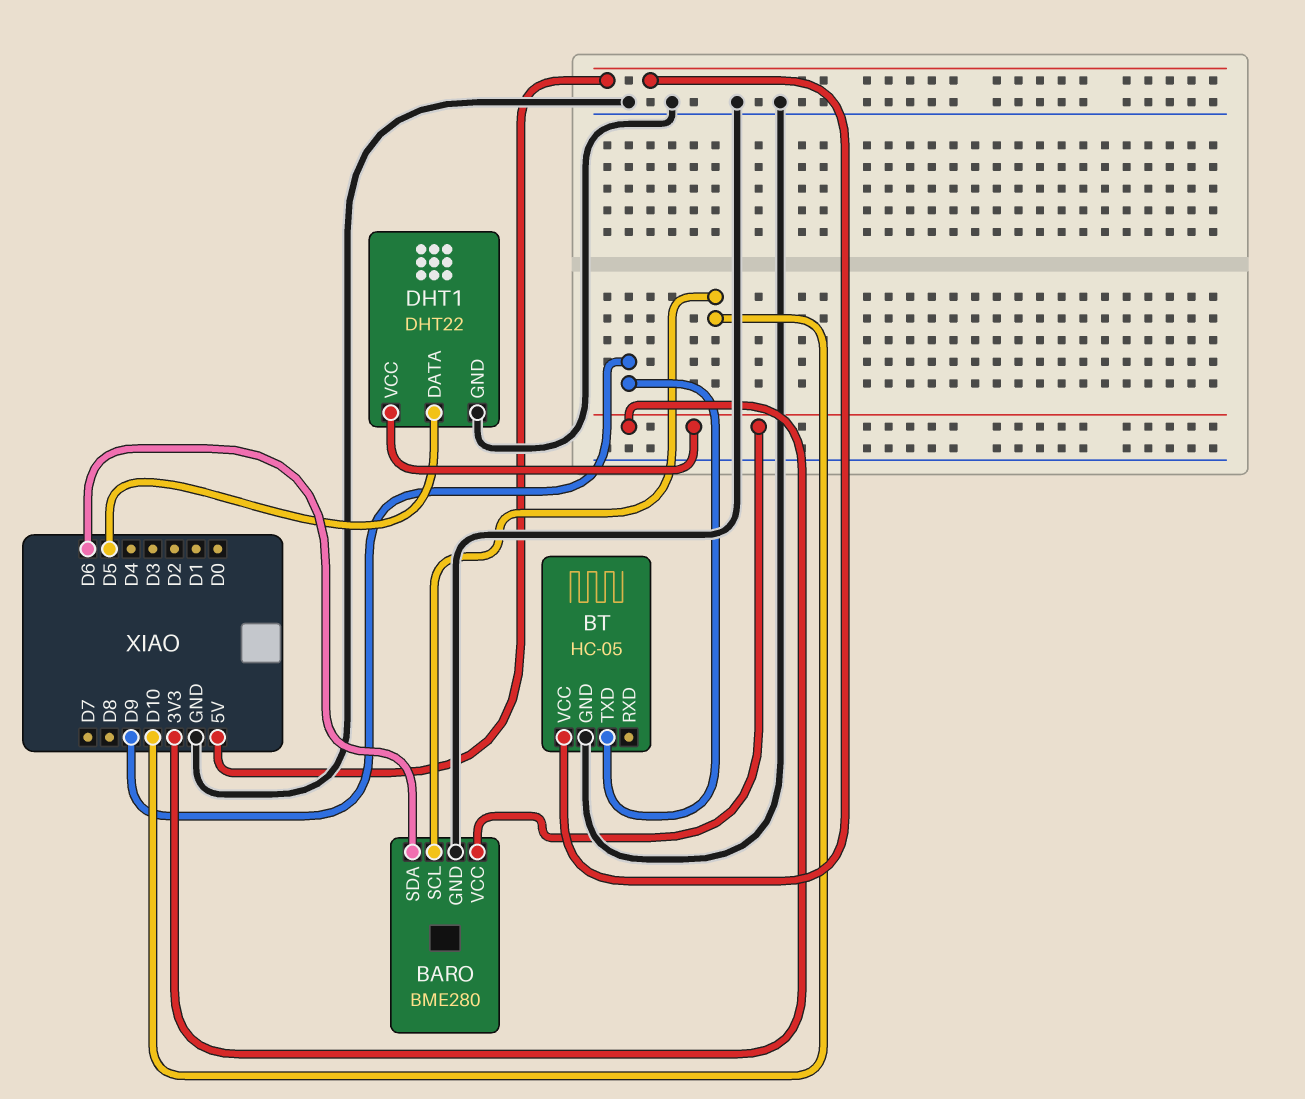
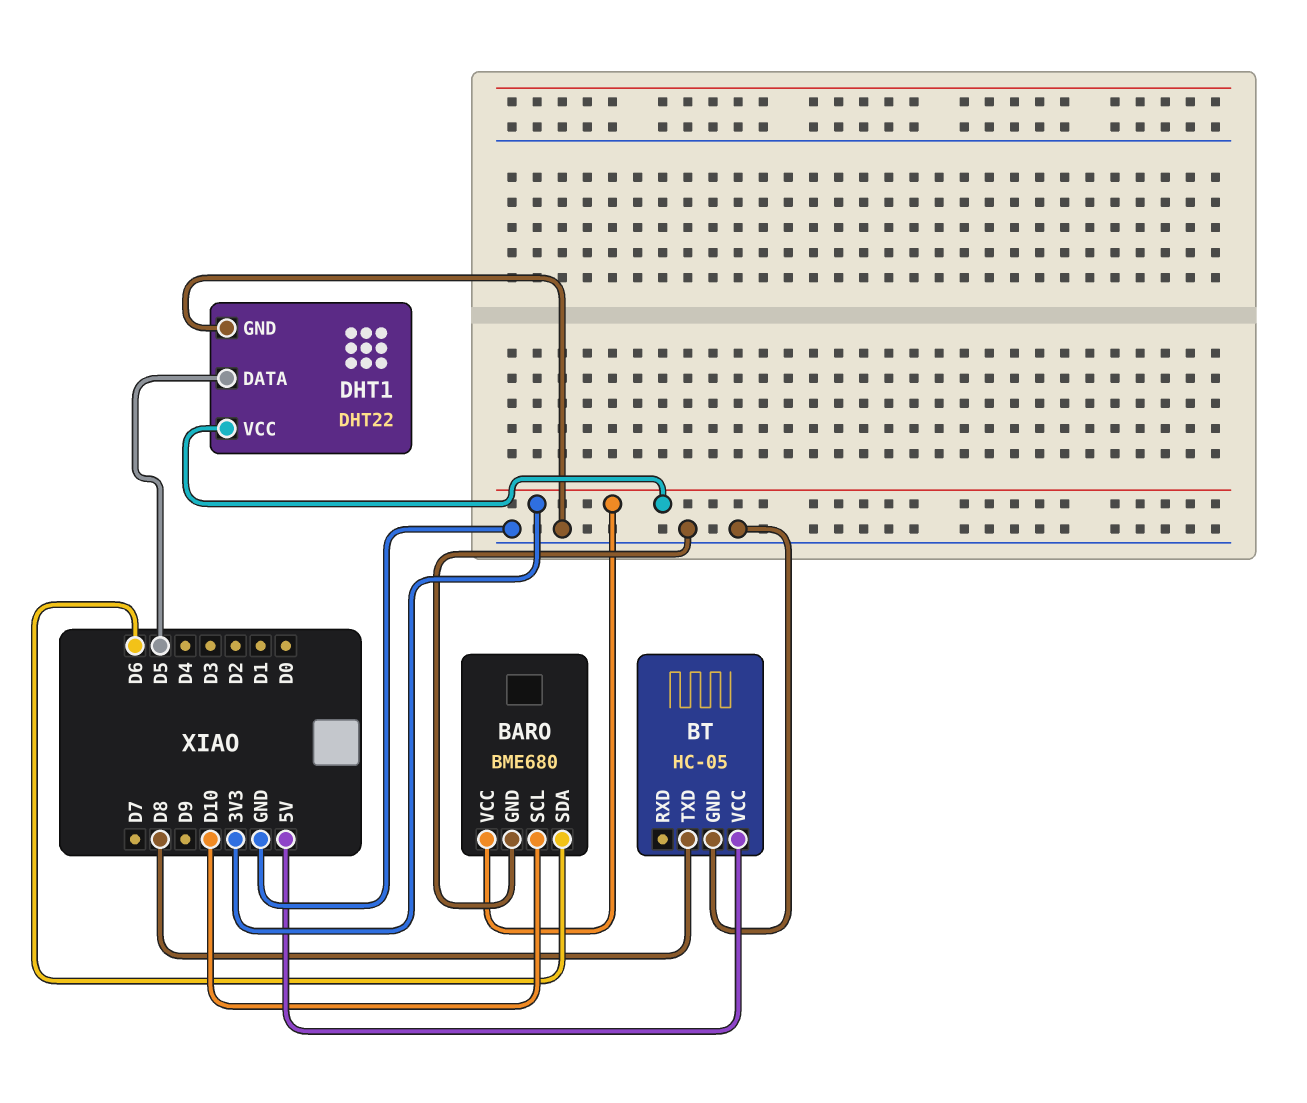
BARO: BME280 -> BME680
BT pin TXD: D9 -> D8

